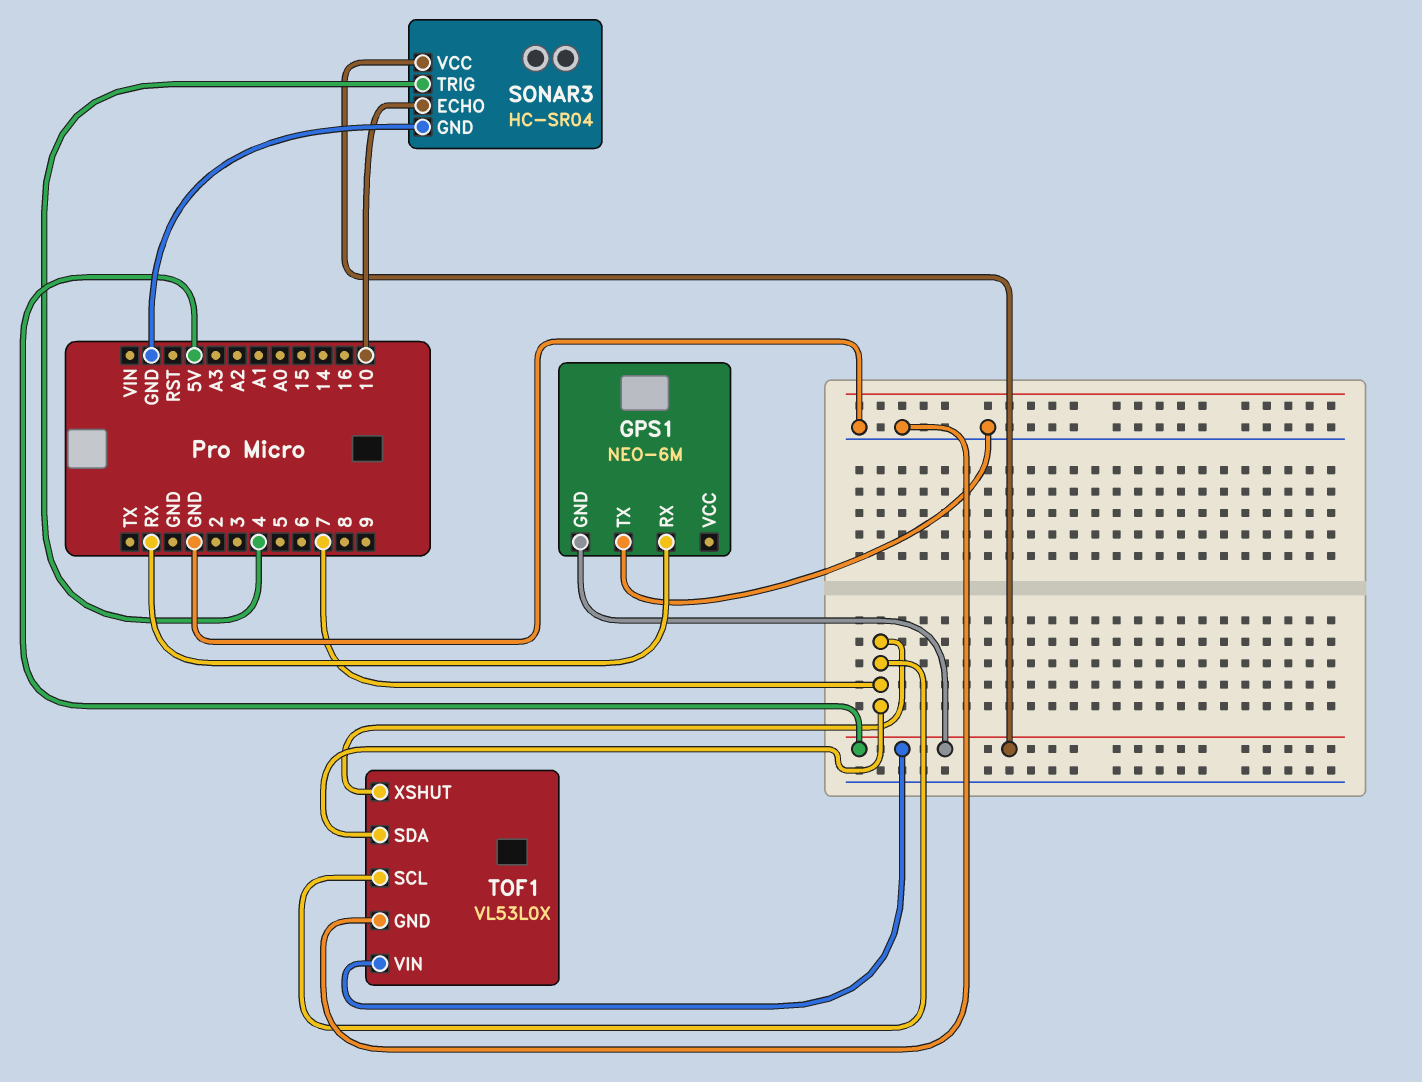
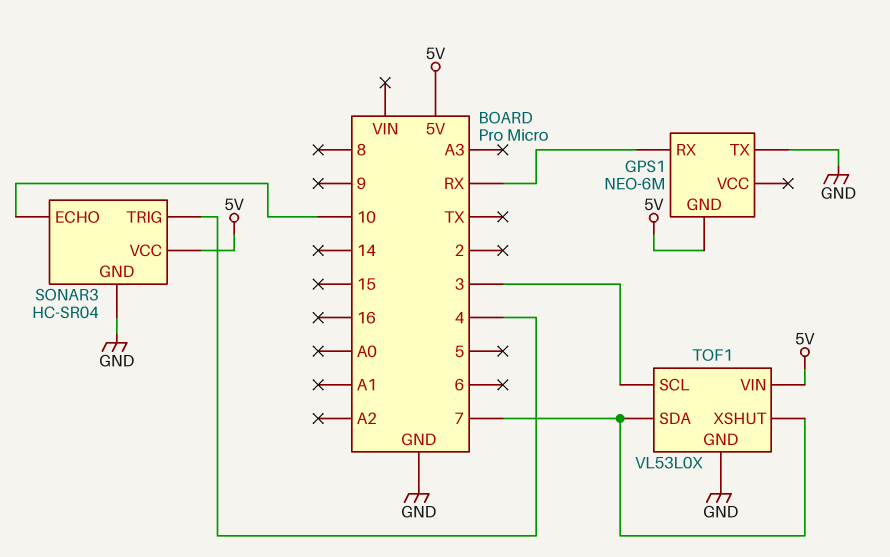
TOF1 pin SCL: 7 -> 3

